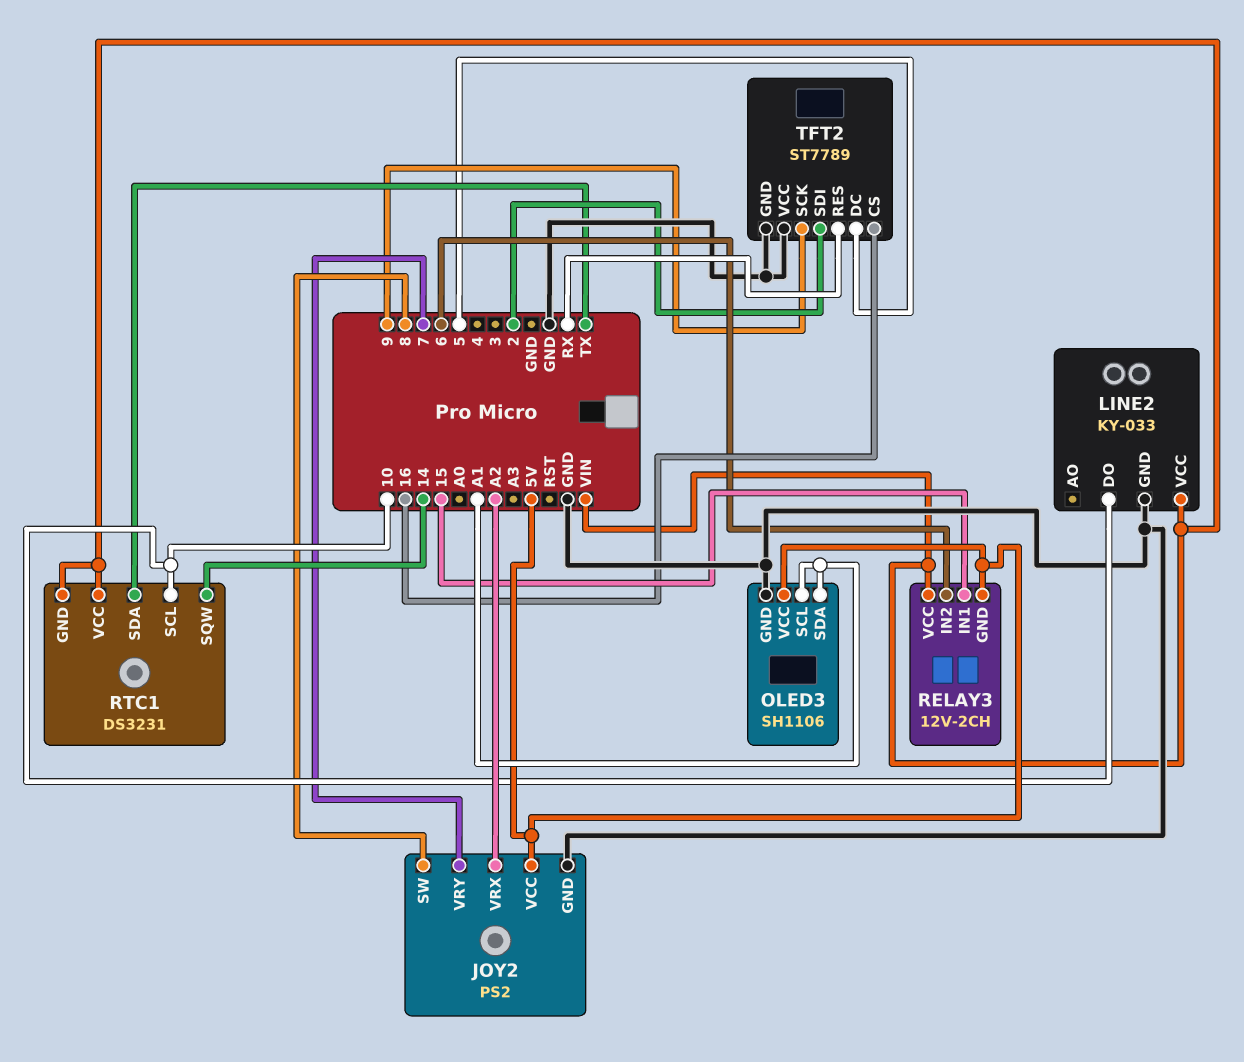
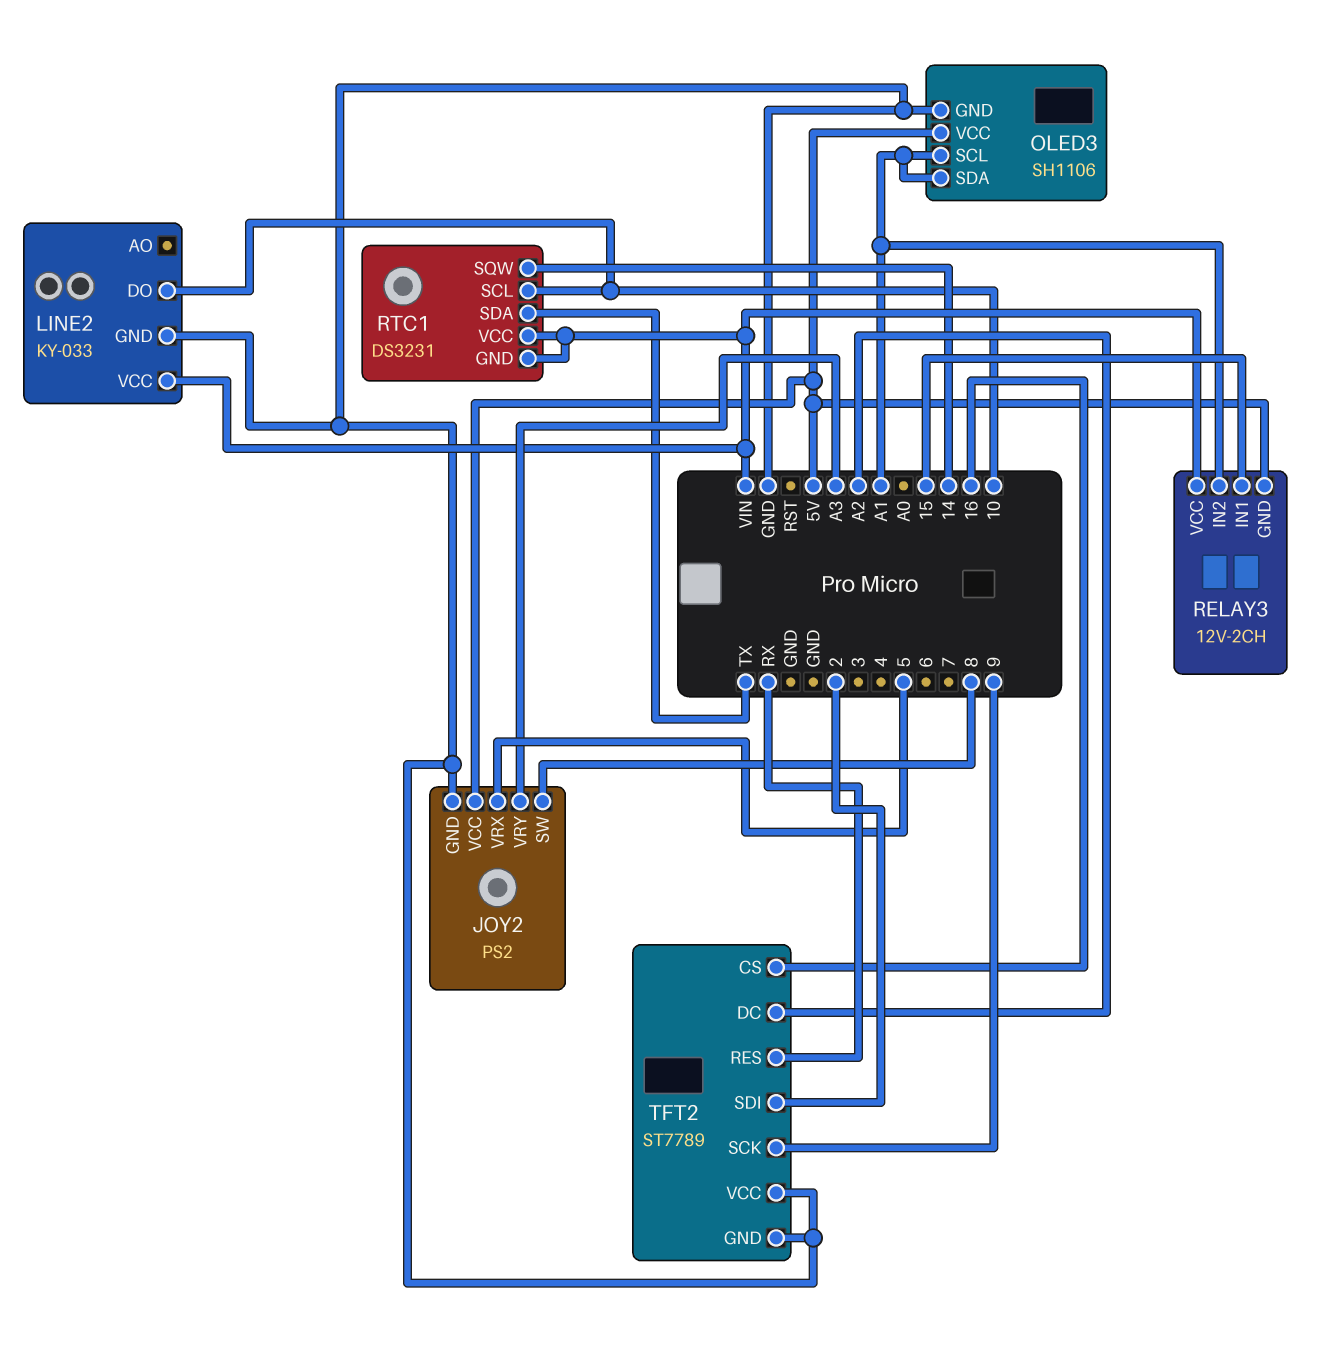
JOY2 pin VRX: A2 -> 5
JOY2 pin VRY: 7 -> A3
RELAY3 pin IN2: 6 -> A1
TFT2 pin DC: 5 -> A2

